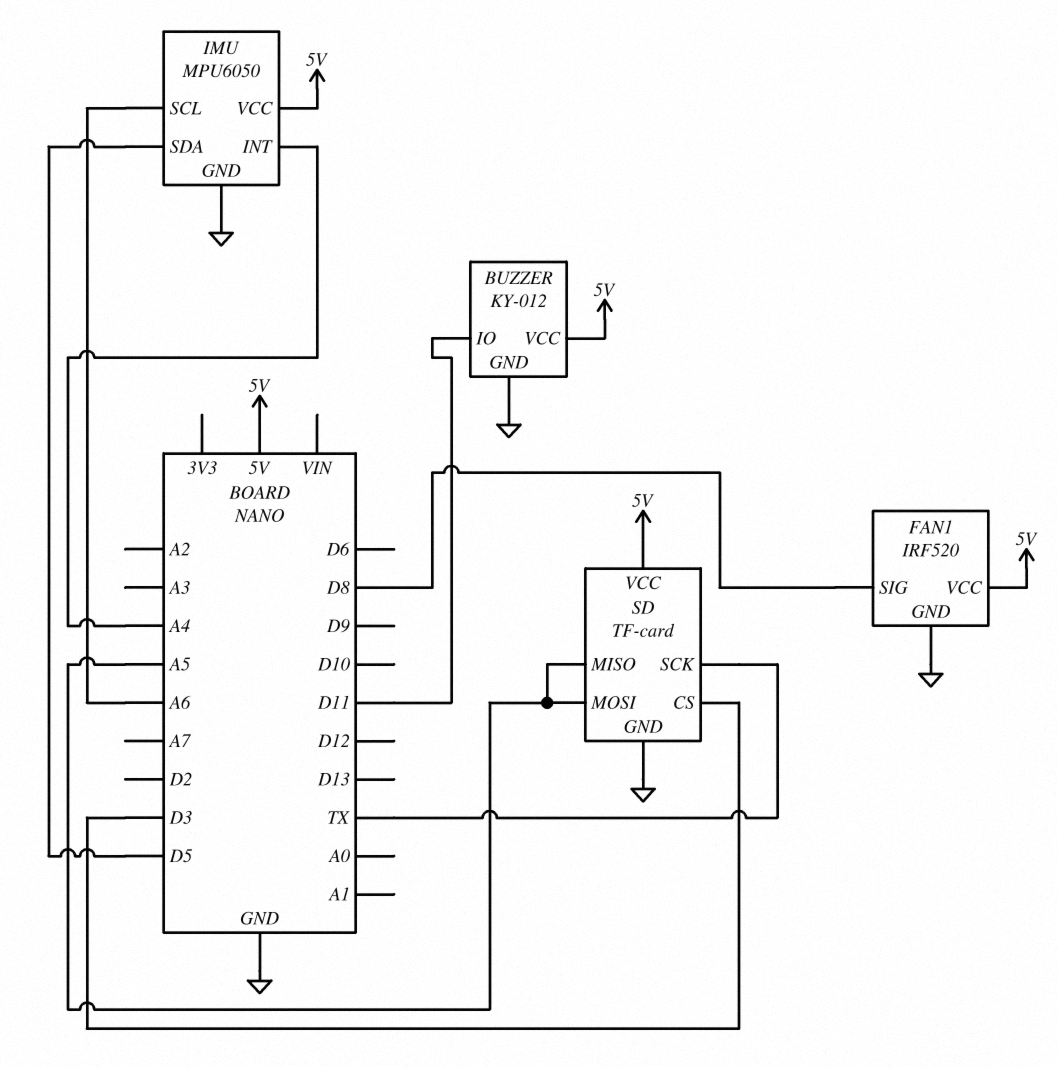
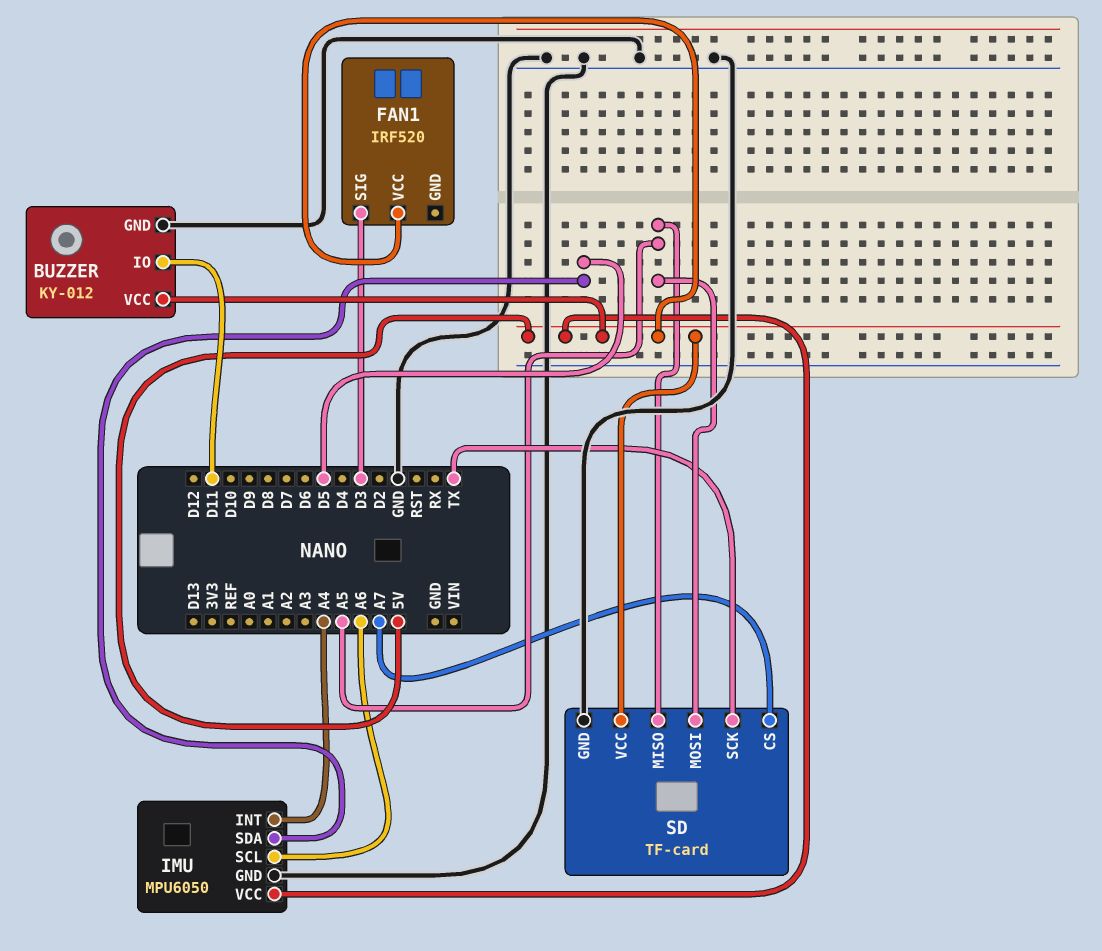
FAN1 pin GND: GND -> none
FAN1 pin SIG: D8 -> D3
SD pin CS: D3 -> A7

